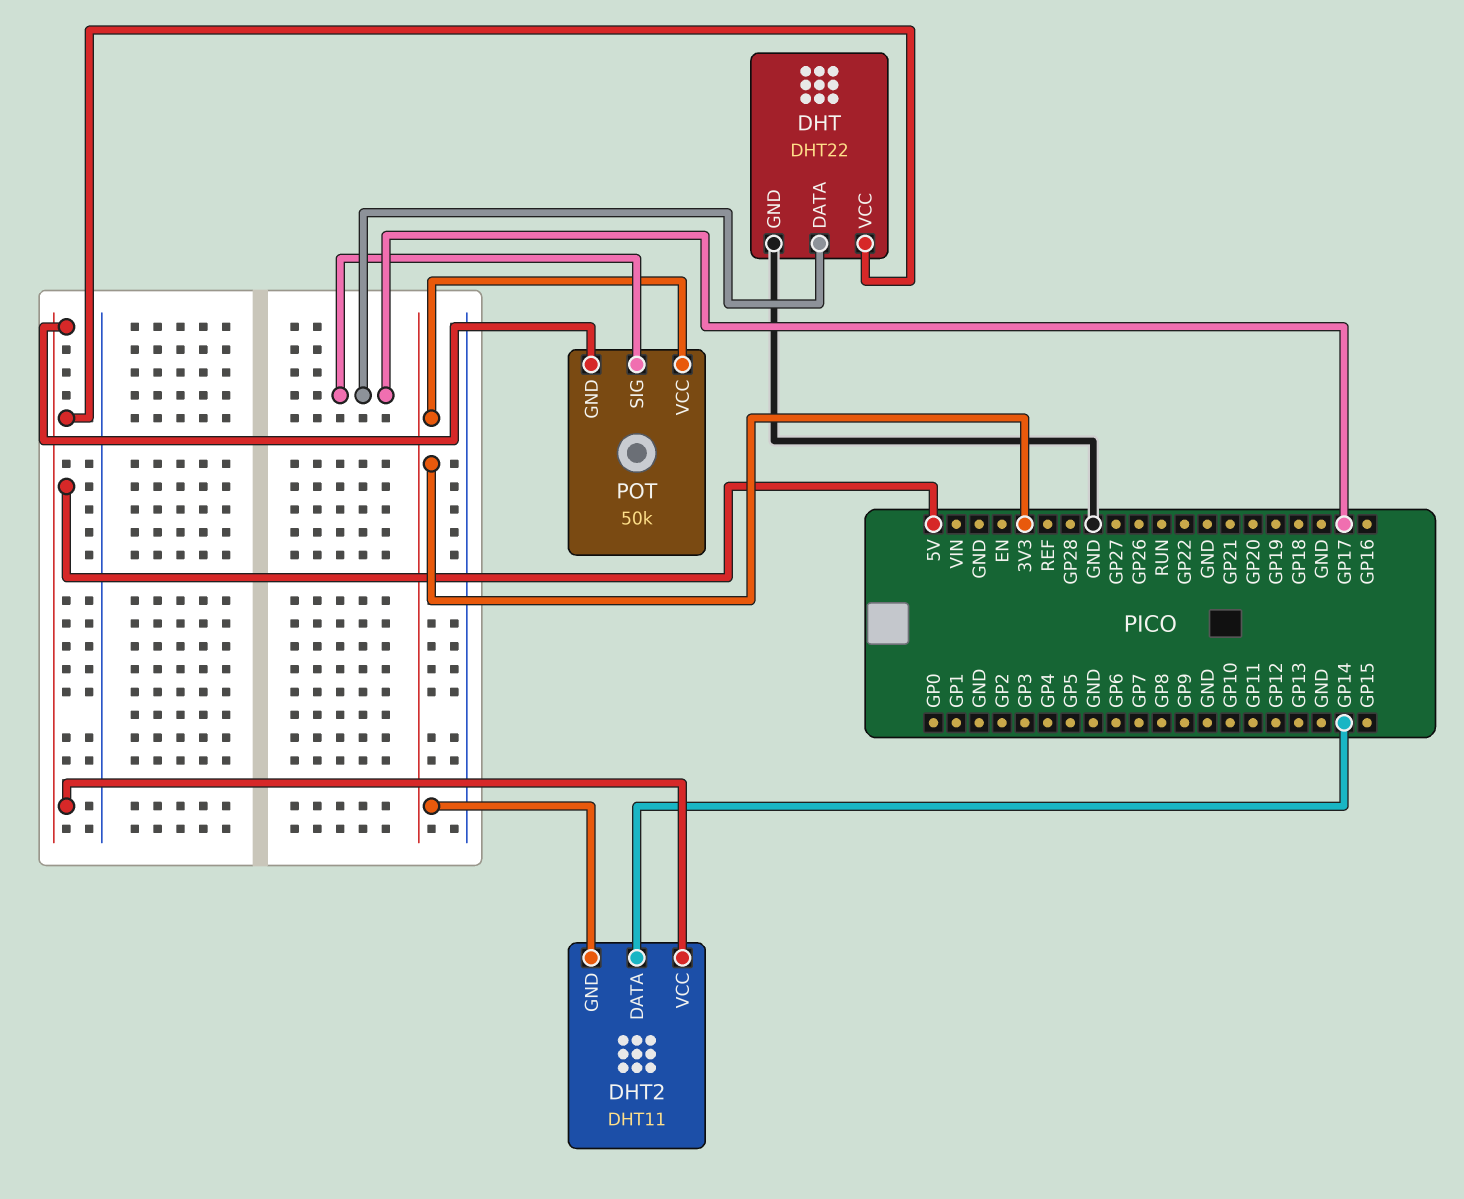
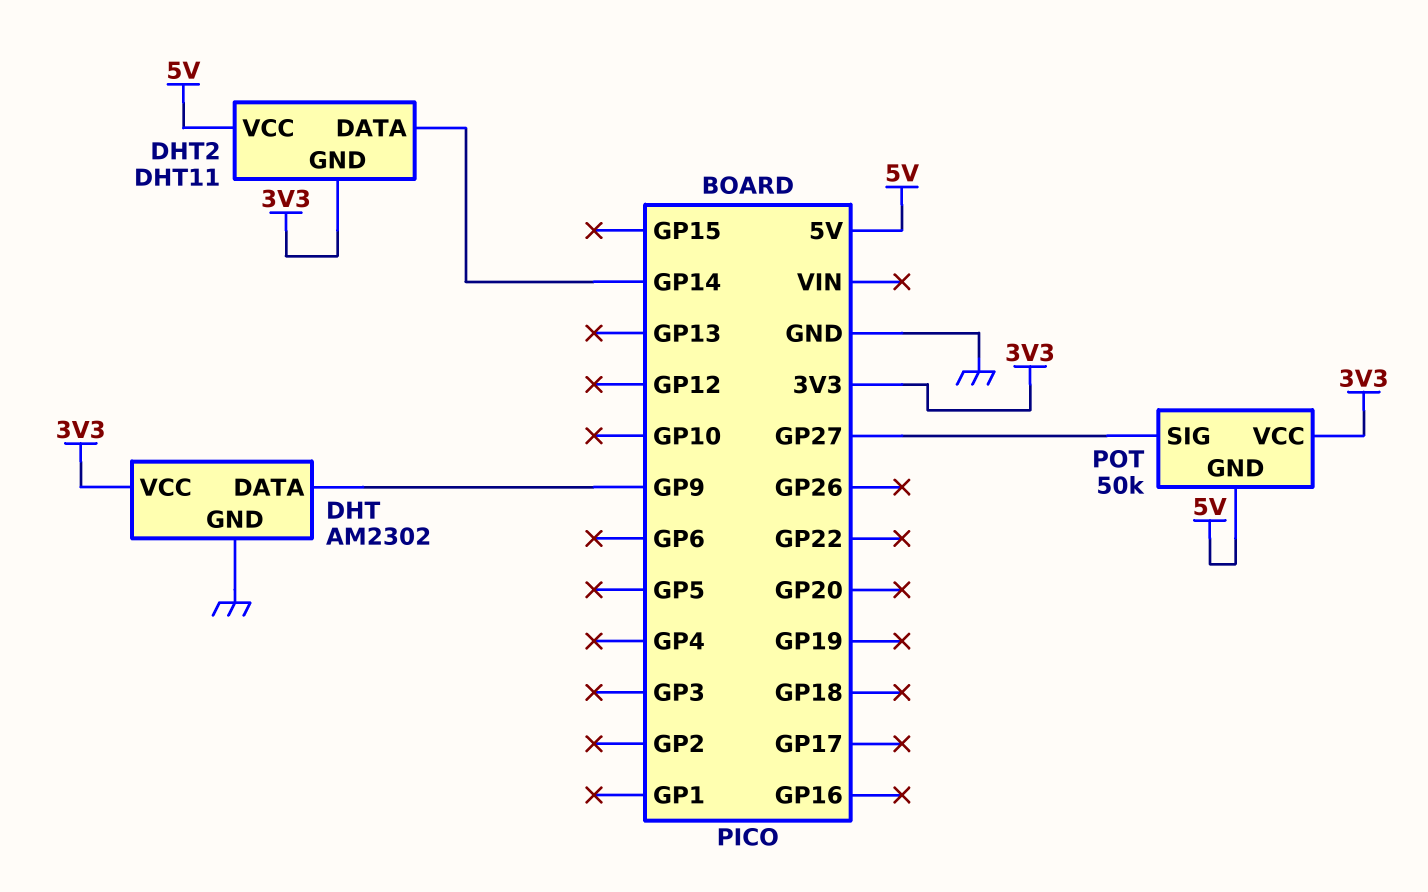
DHT: DHT22 -> AM2302
DHT pin DATA: GP17 -> GP9
DHT pin VCC: 5V -> 3V3
POT pin SIG: GP17 -> GP27

